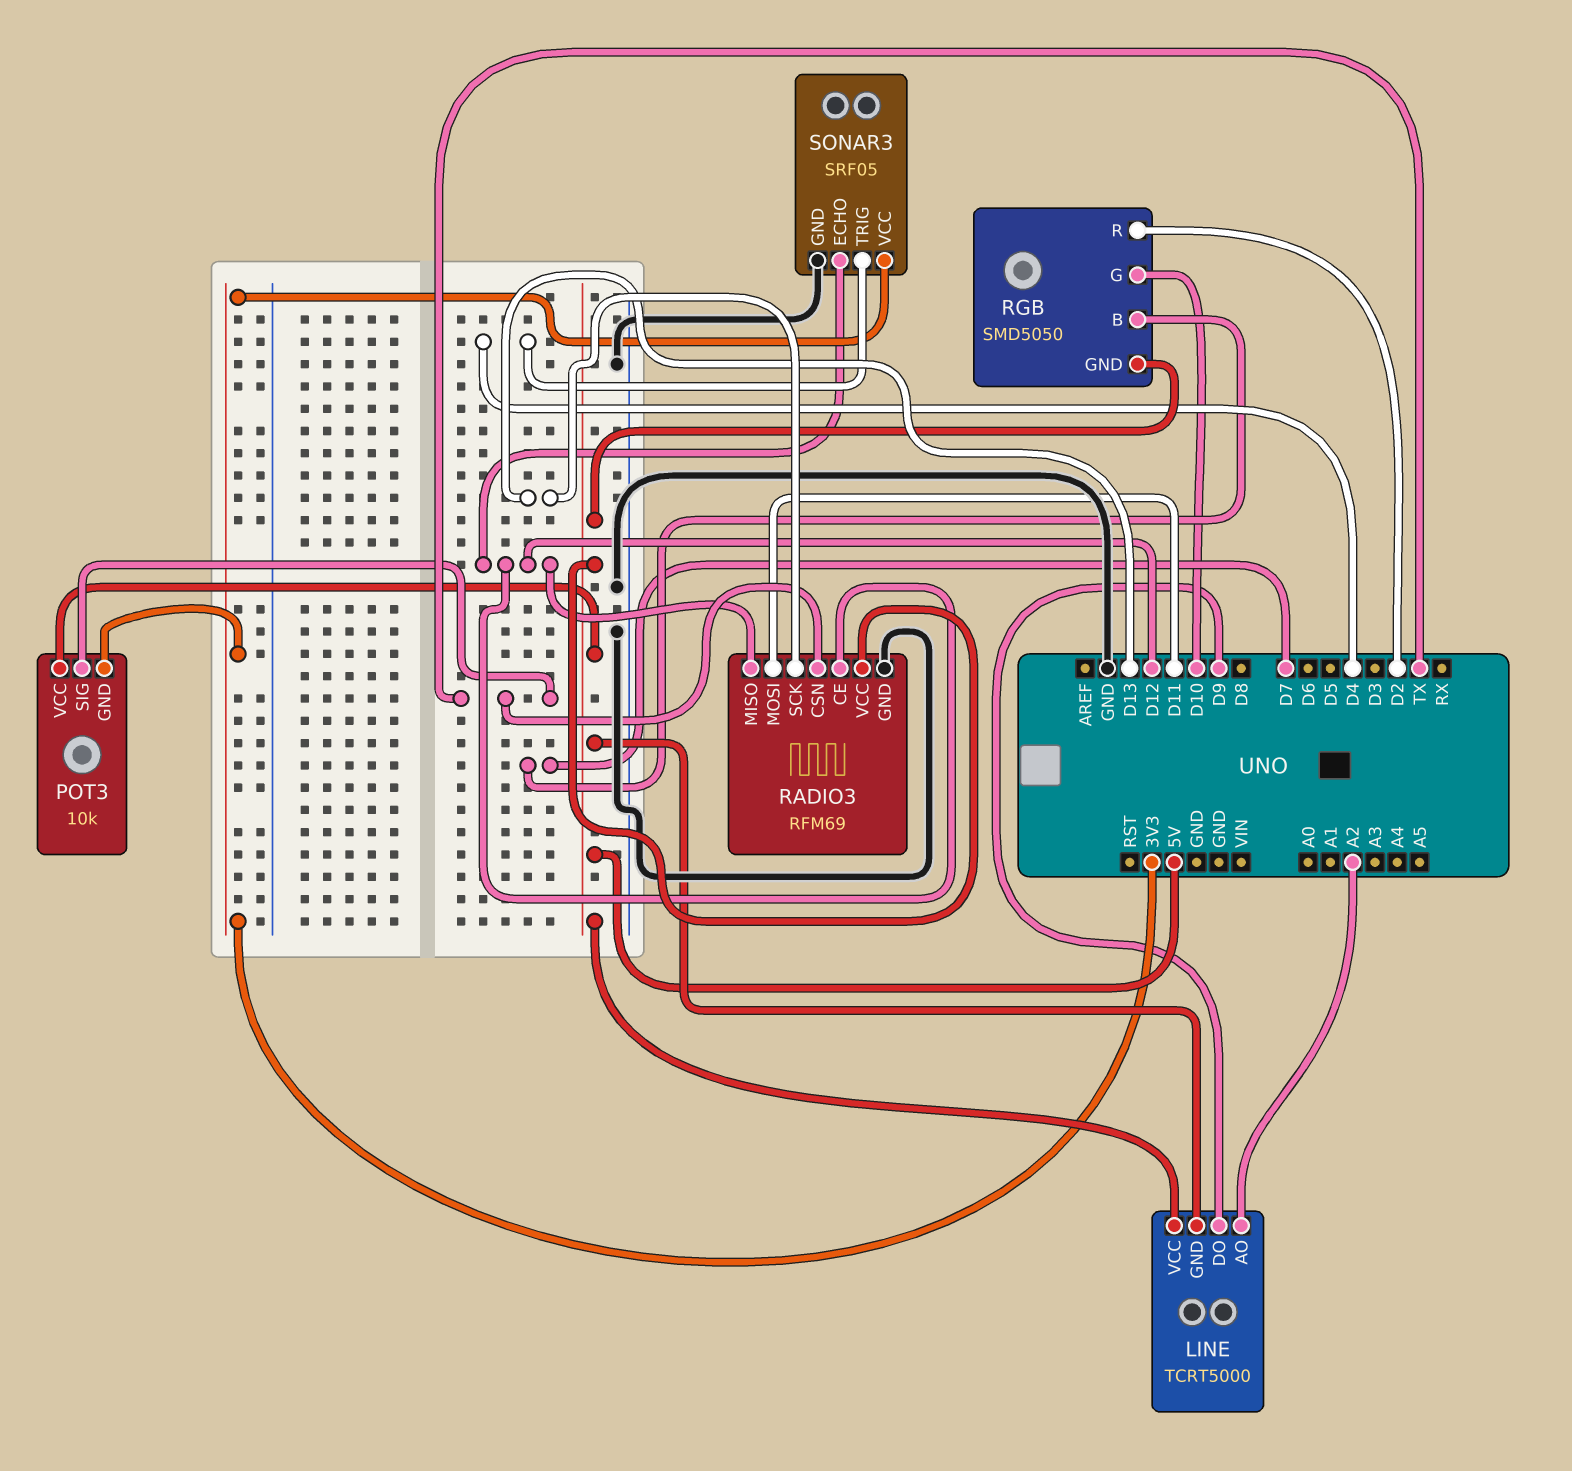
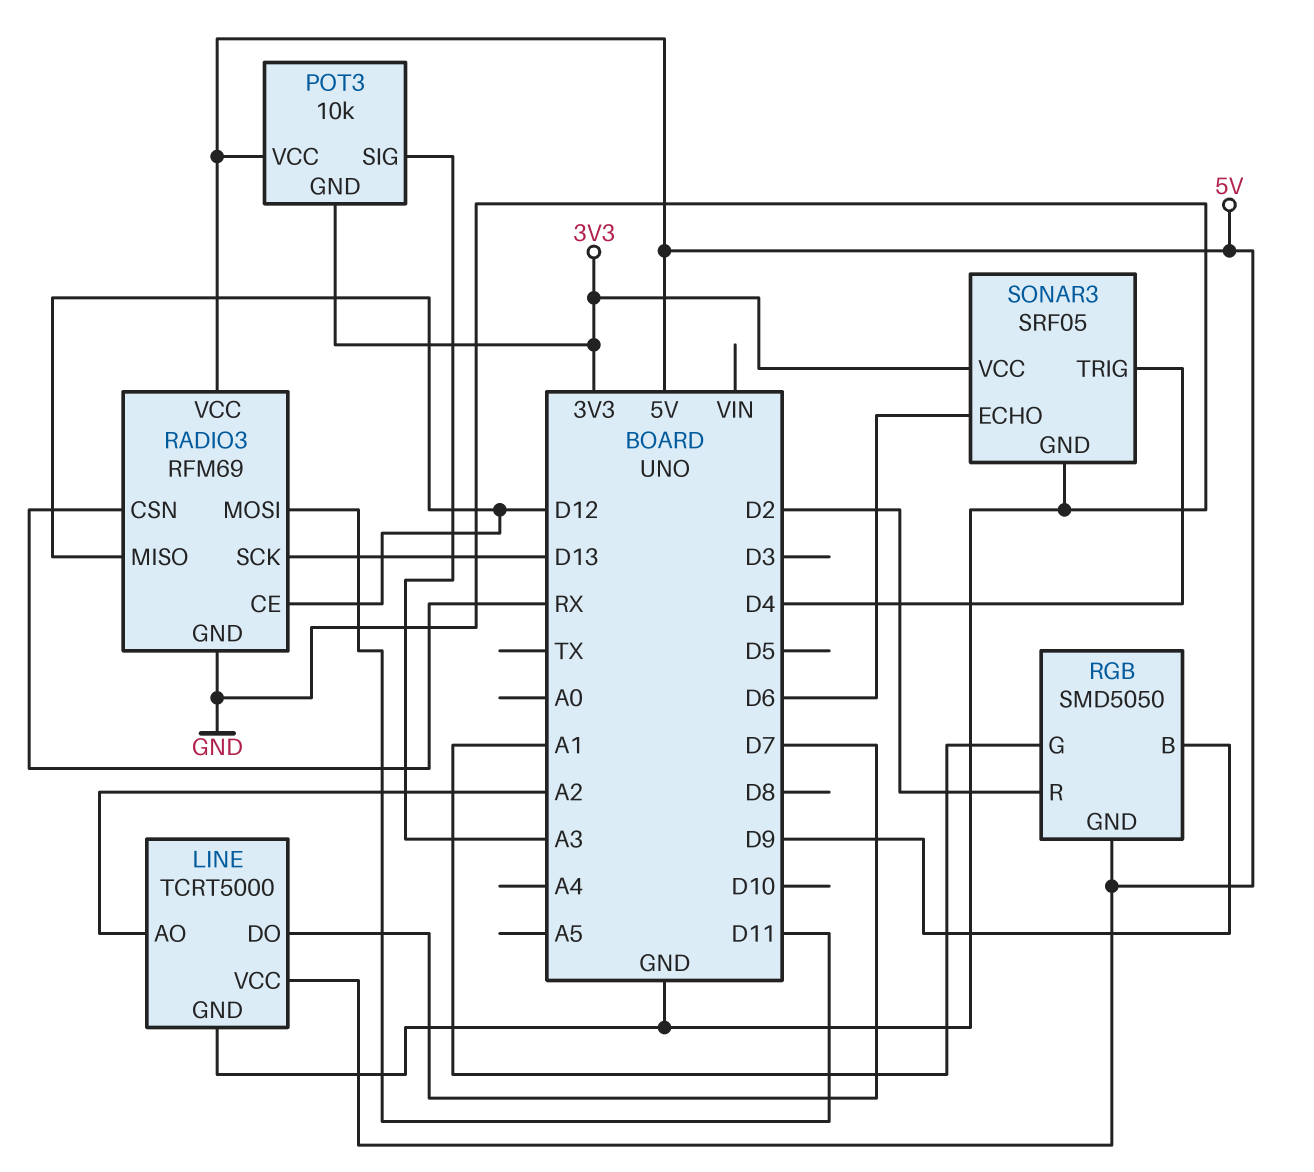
LINE pin DO: D9 -> D7
LINE pin GND: 5V -> GND
POT3 pin SIG: TX -> A3
RADIO3 pin CSN: TX -> RX
RGB pin B: D7 -> D9
RGB pin G: D10 -> A1
SONAR3 pin ECHO: D12 -> D6

